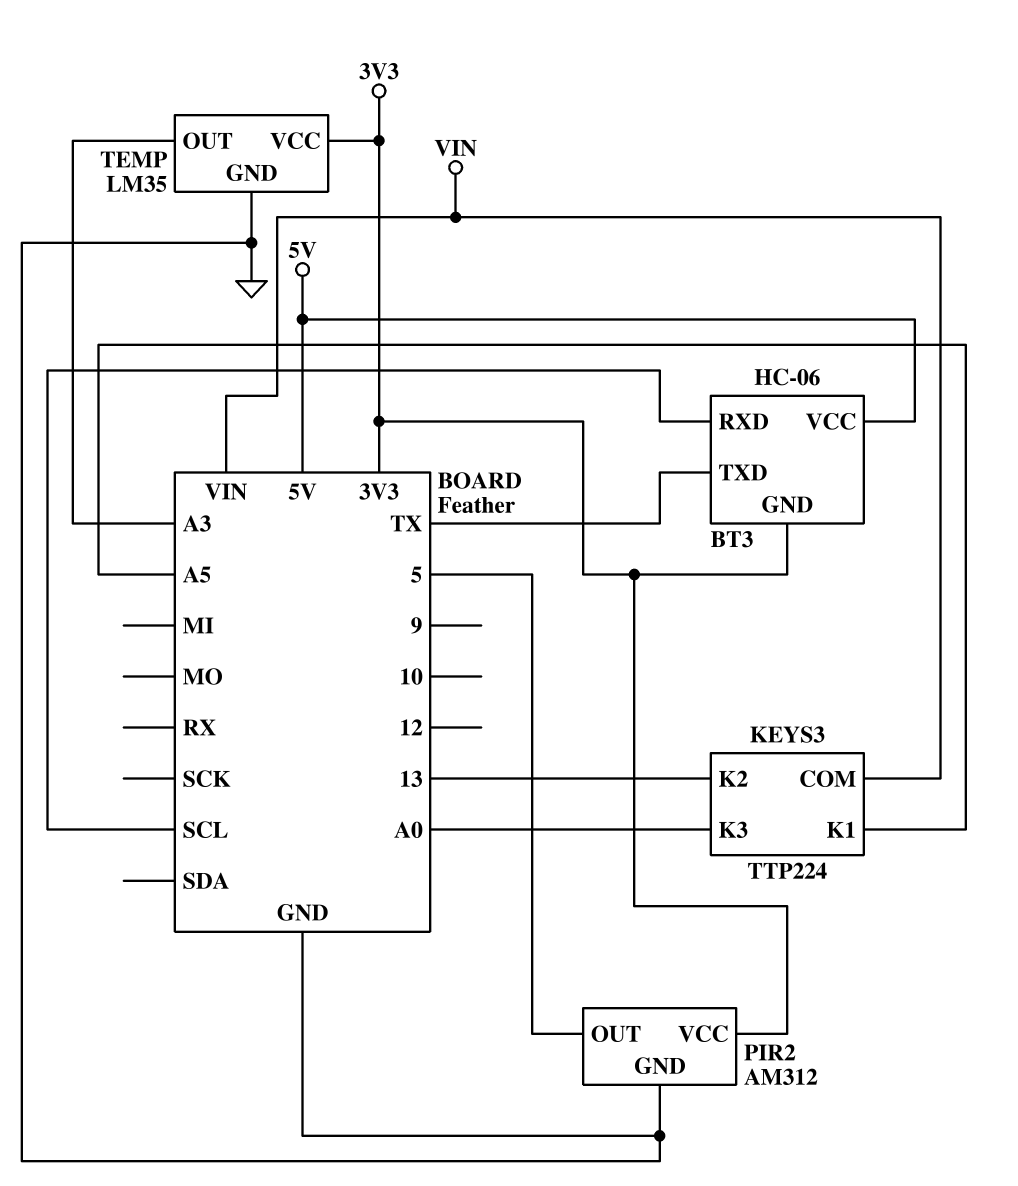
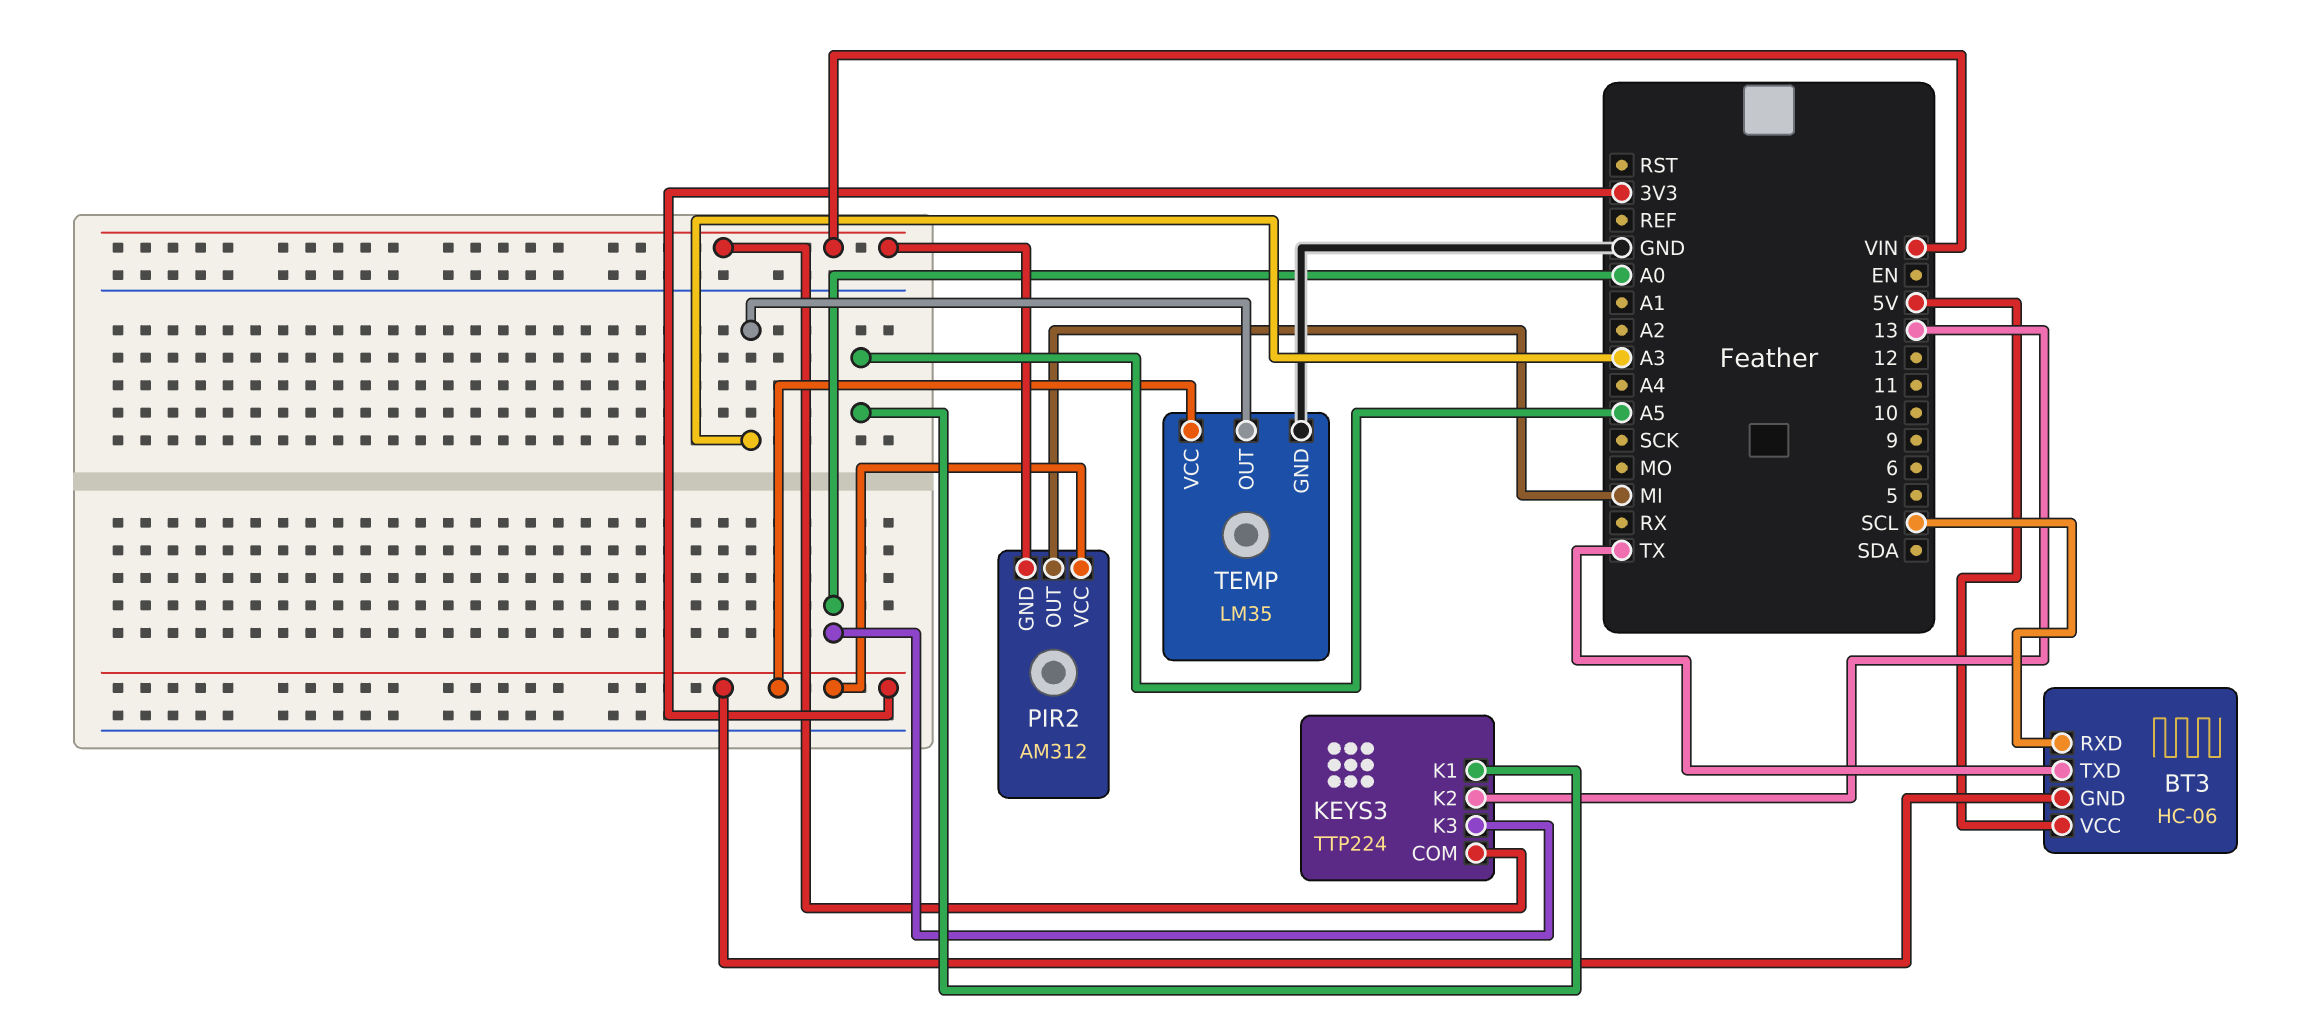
PIR2 pin GND: GND -> VIN
PIR2 pin OUT: 5 -> MI

